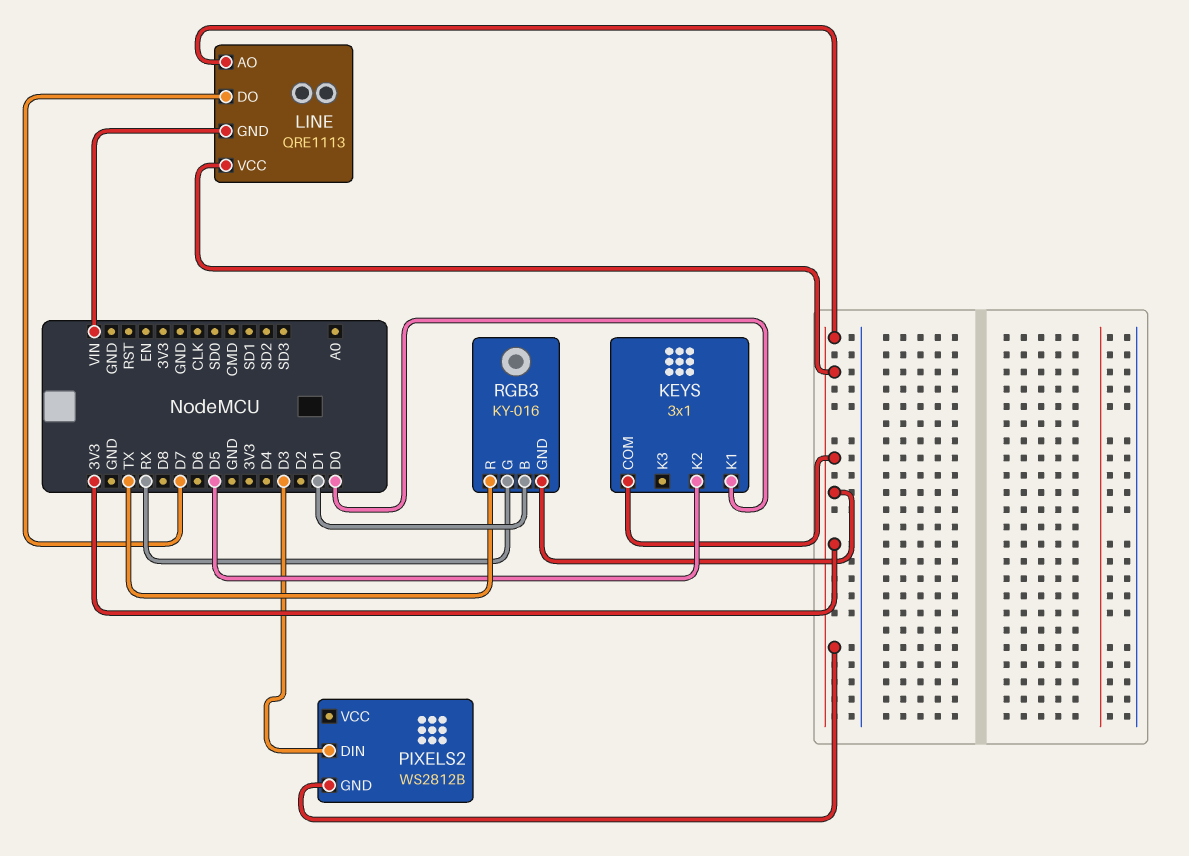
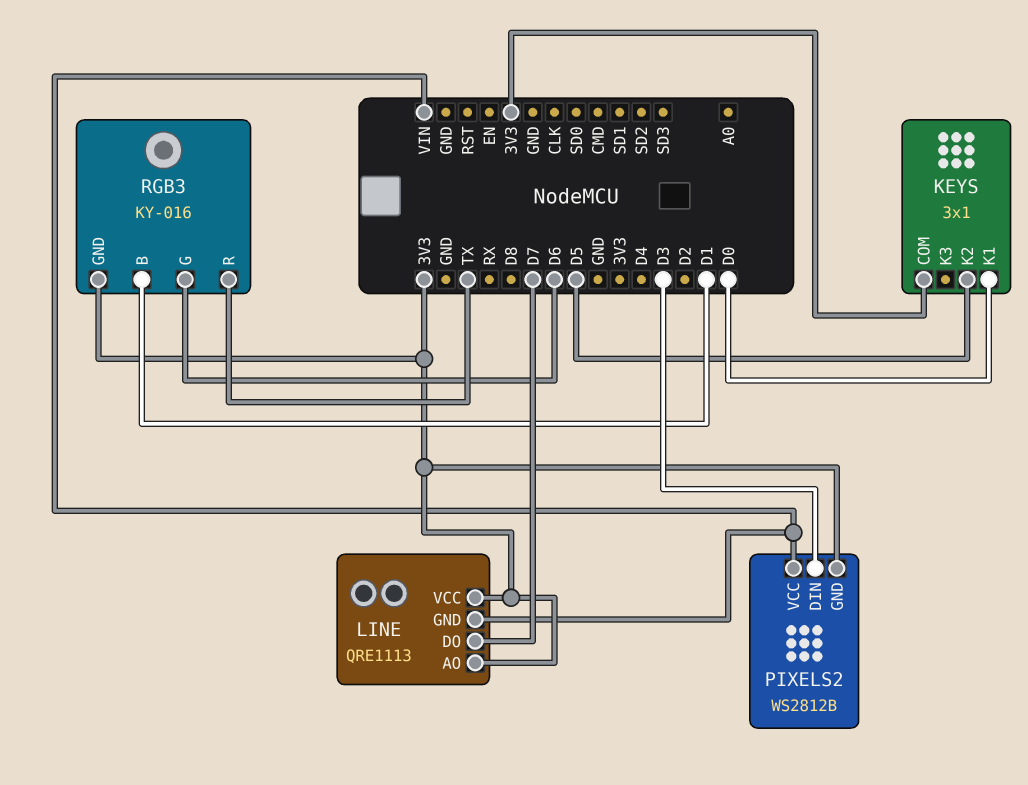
PIXELS2 pin VCC: none -> VIN
RGB3 pin G: RX -> D6

